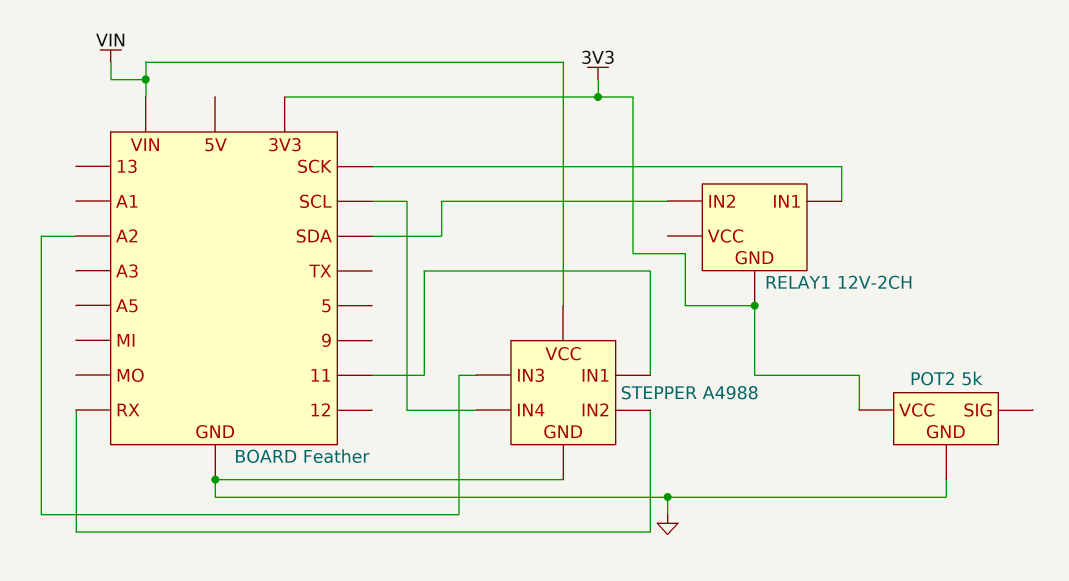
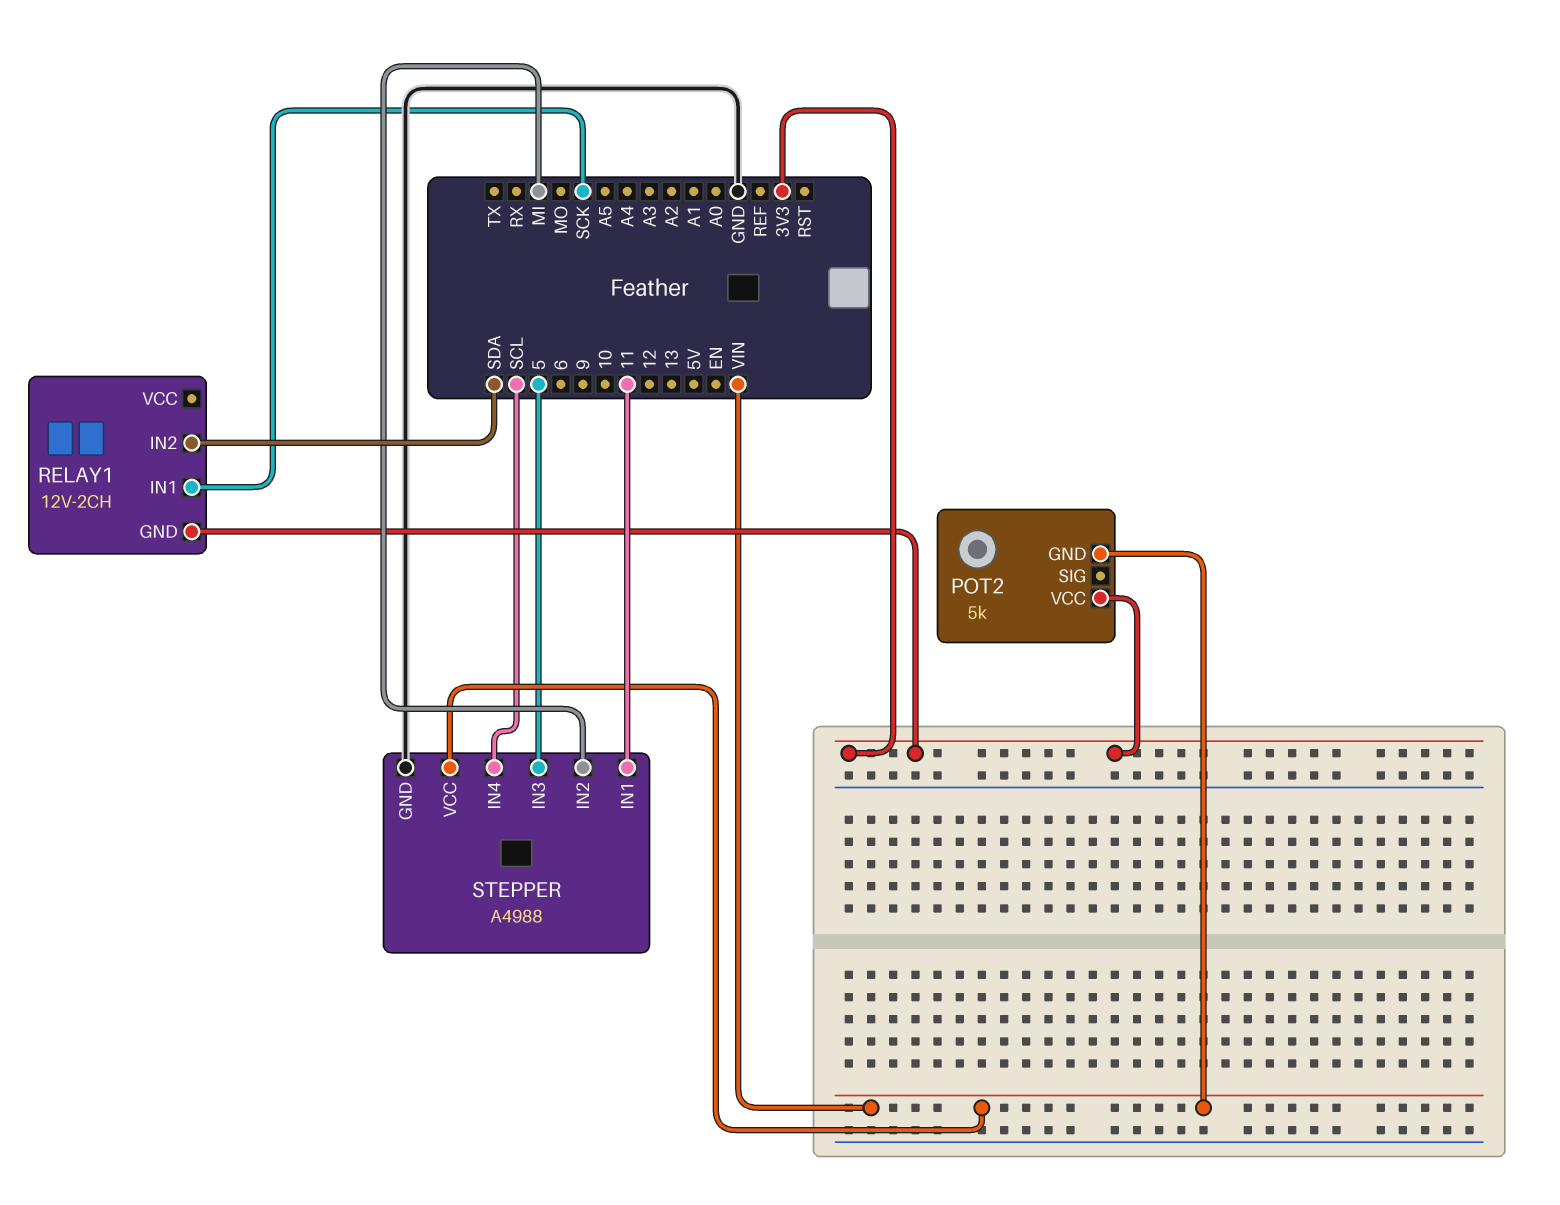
POT2 pin GND: GND -> VIN
STEPPER pin IN2: RX -> MI
STEPPER pin IN3: A2 -> 5

